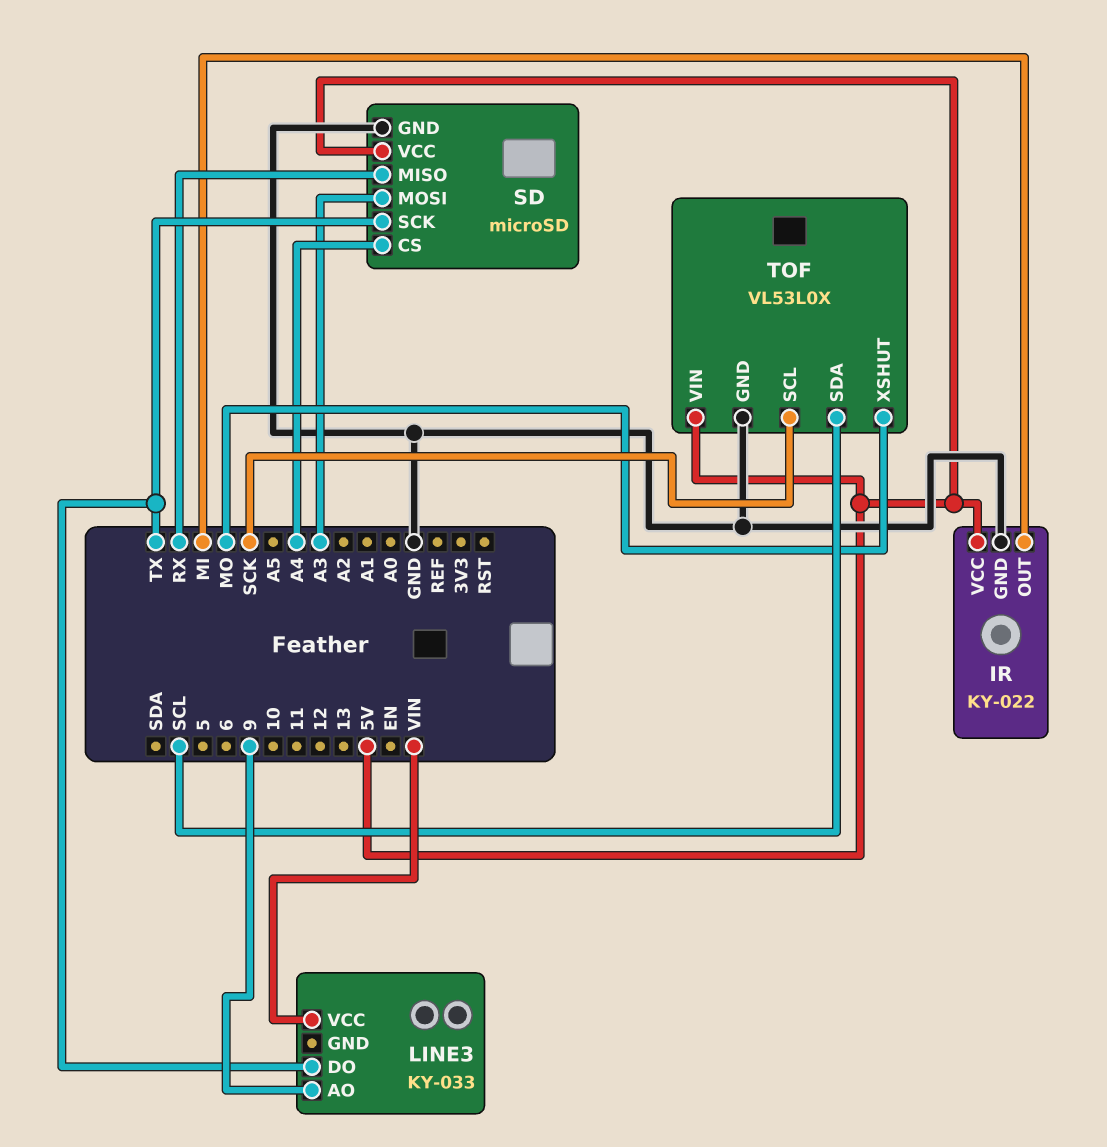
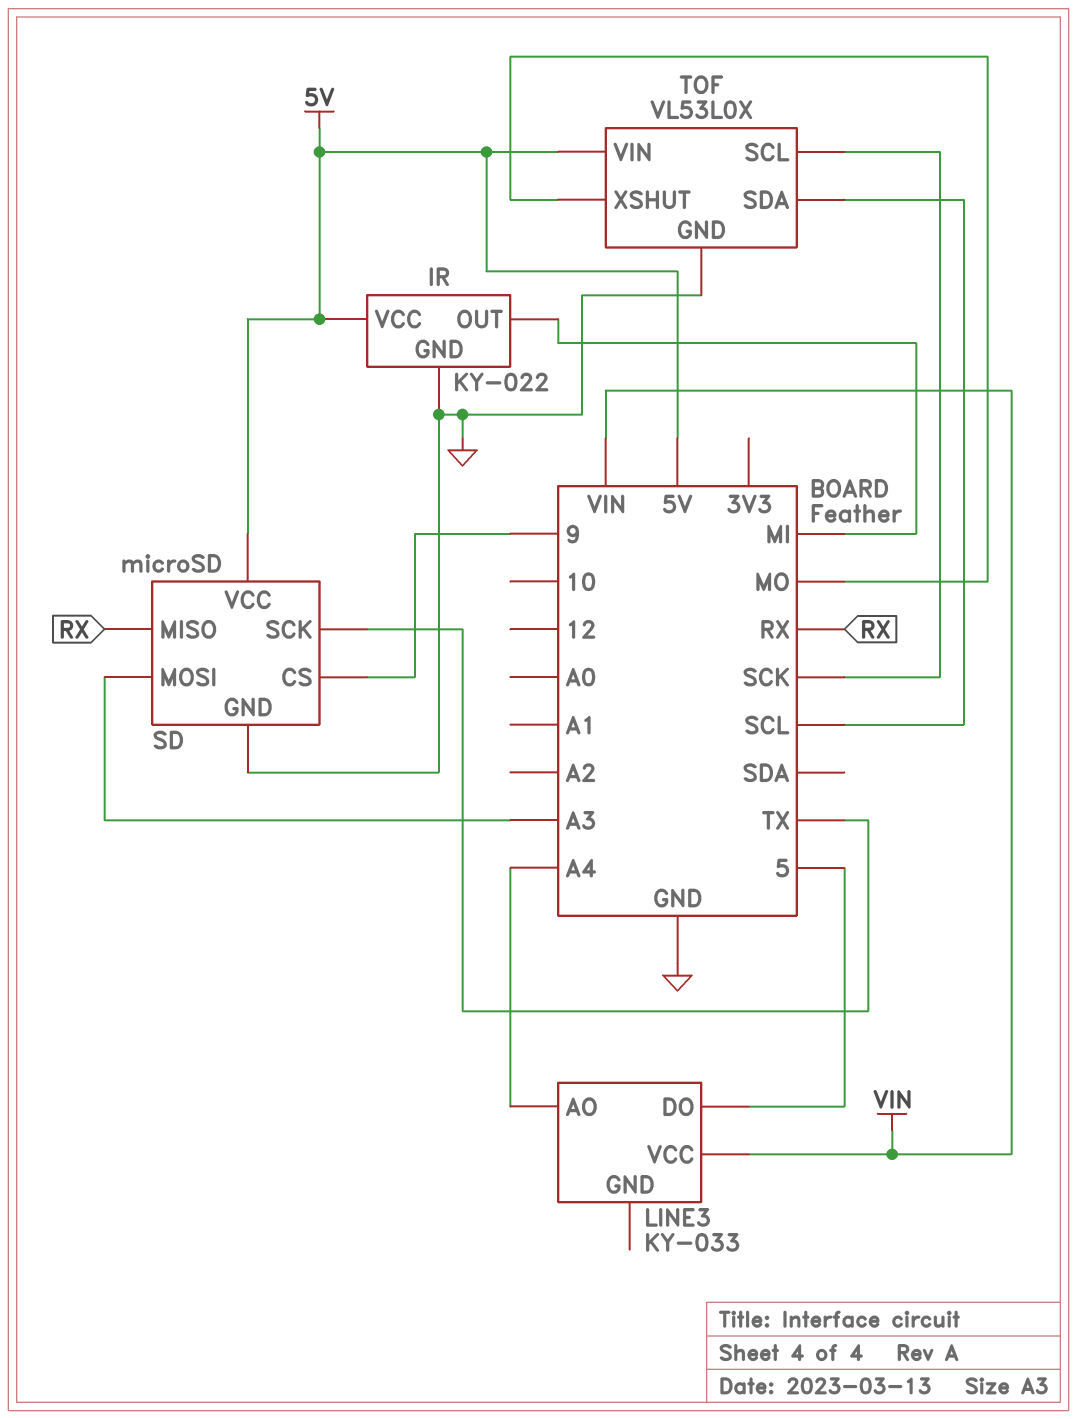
LINE3 pin AO: 9 -> A4
LINE3 pin DO: TX -> 5
SD pin CS: A4 -> 9

